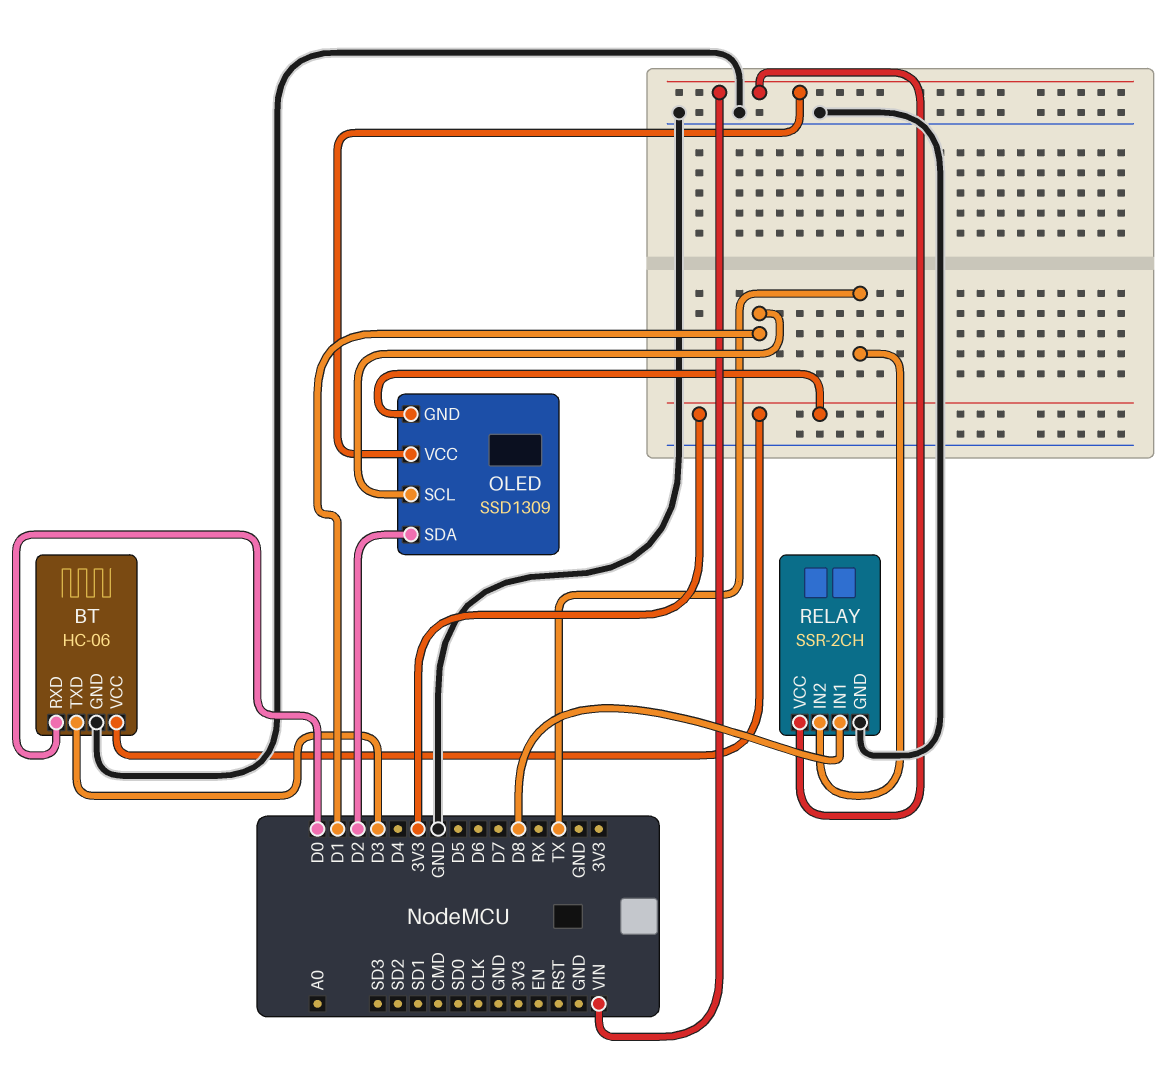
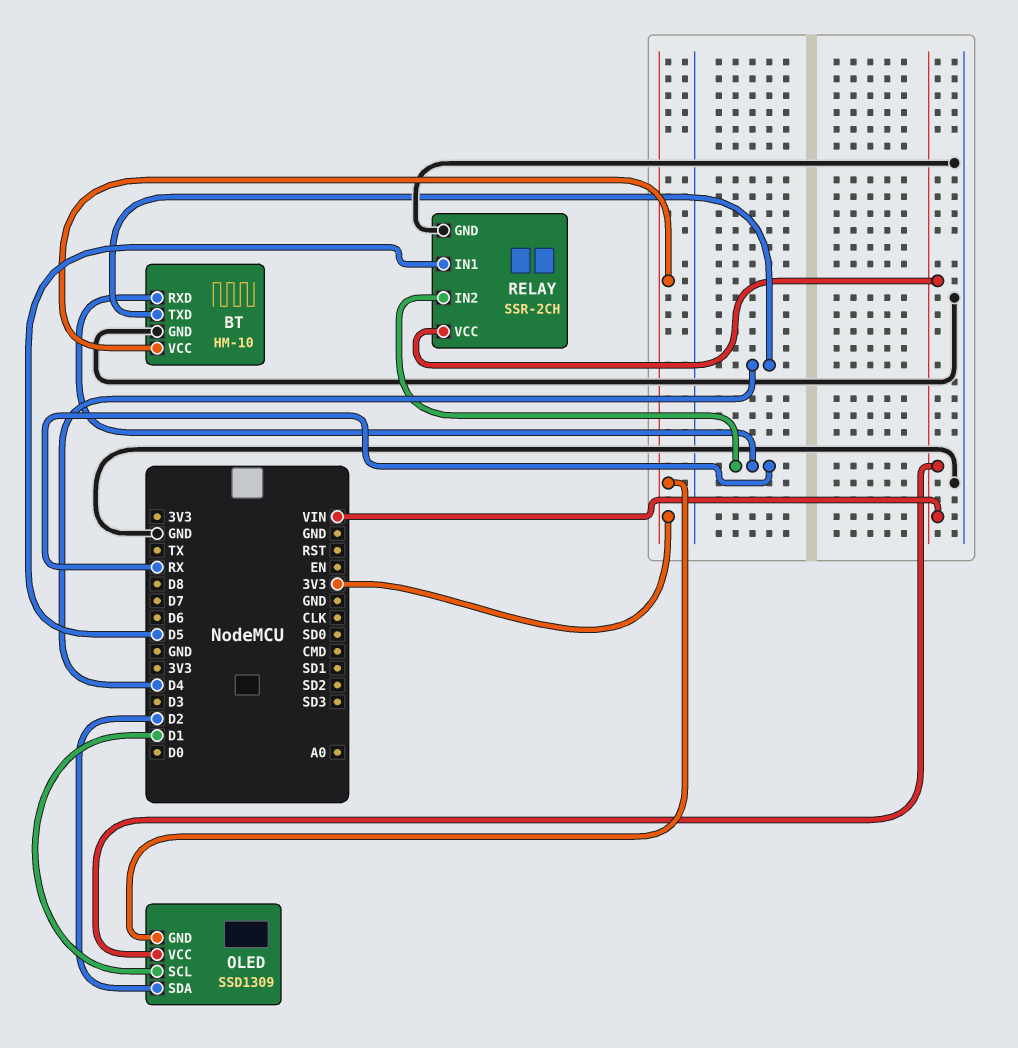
BT: HC-06 -> HM-10
BT pin RXD: D0 -> RX
BT pin TXD: D3 -> D4
RELAY pin IN1: D8 -> D5
RELAY pin IN2: TX -> RX

